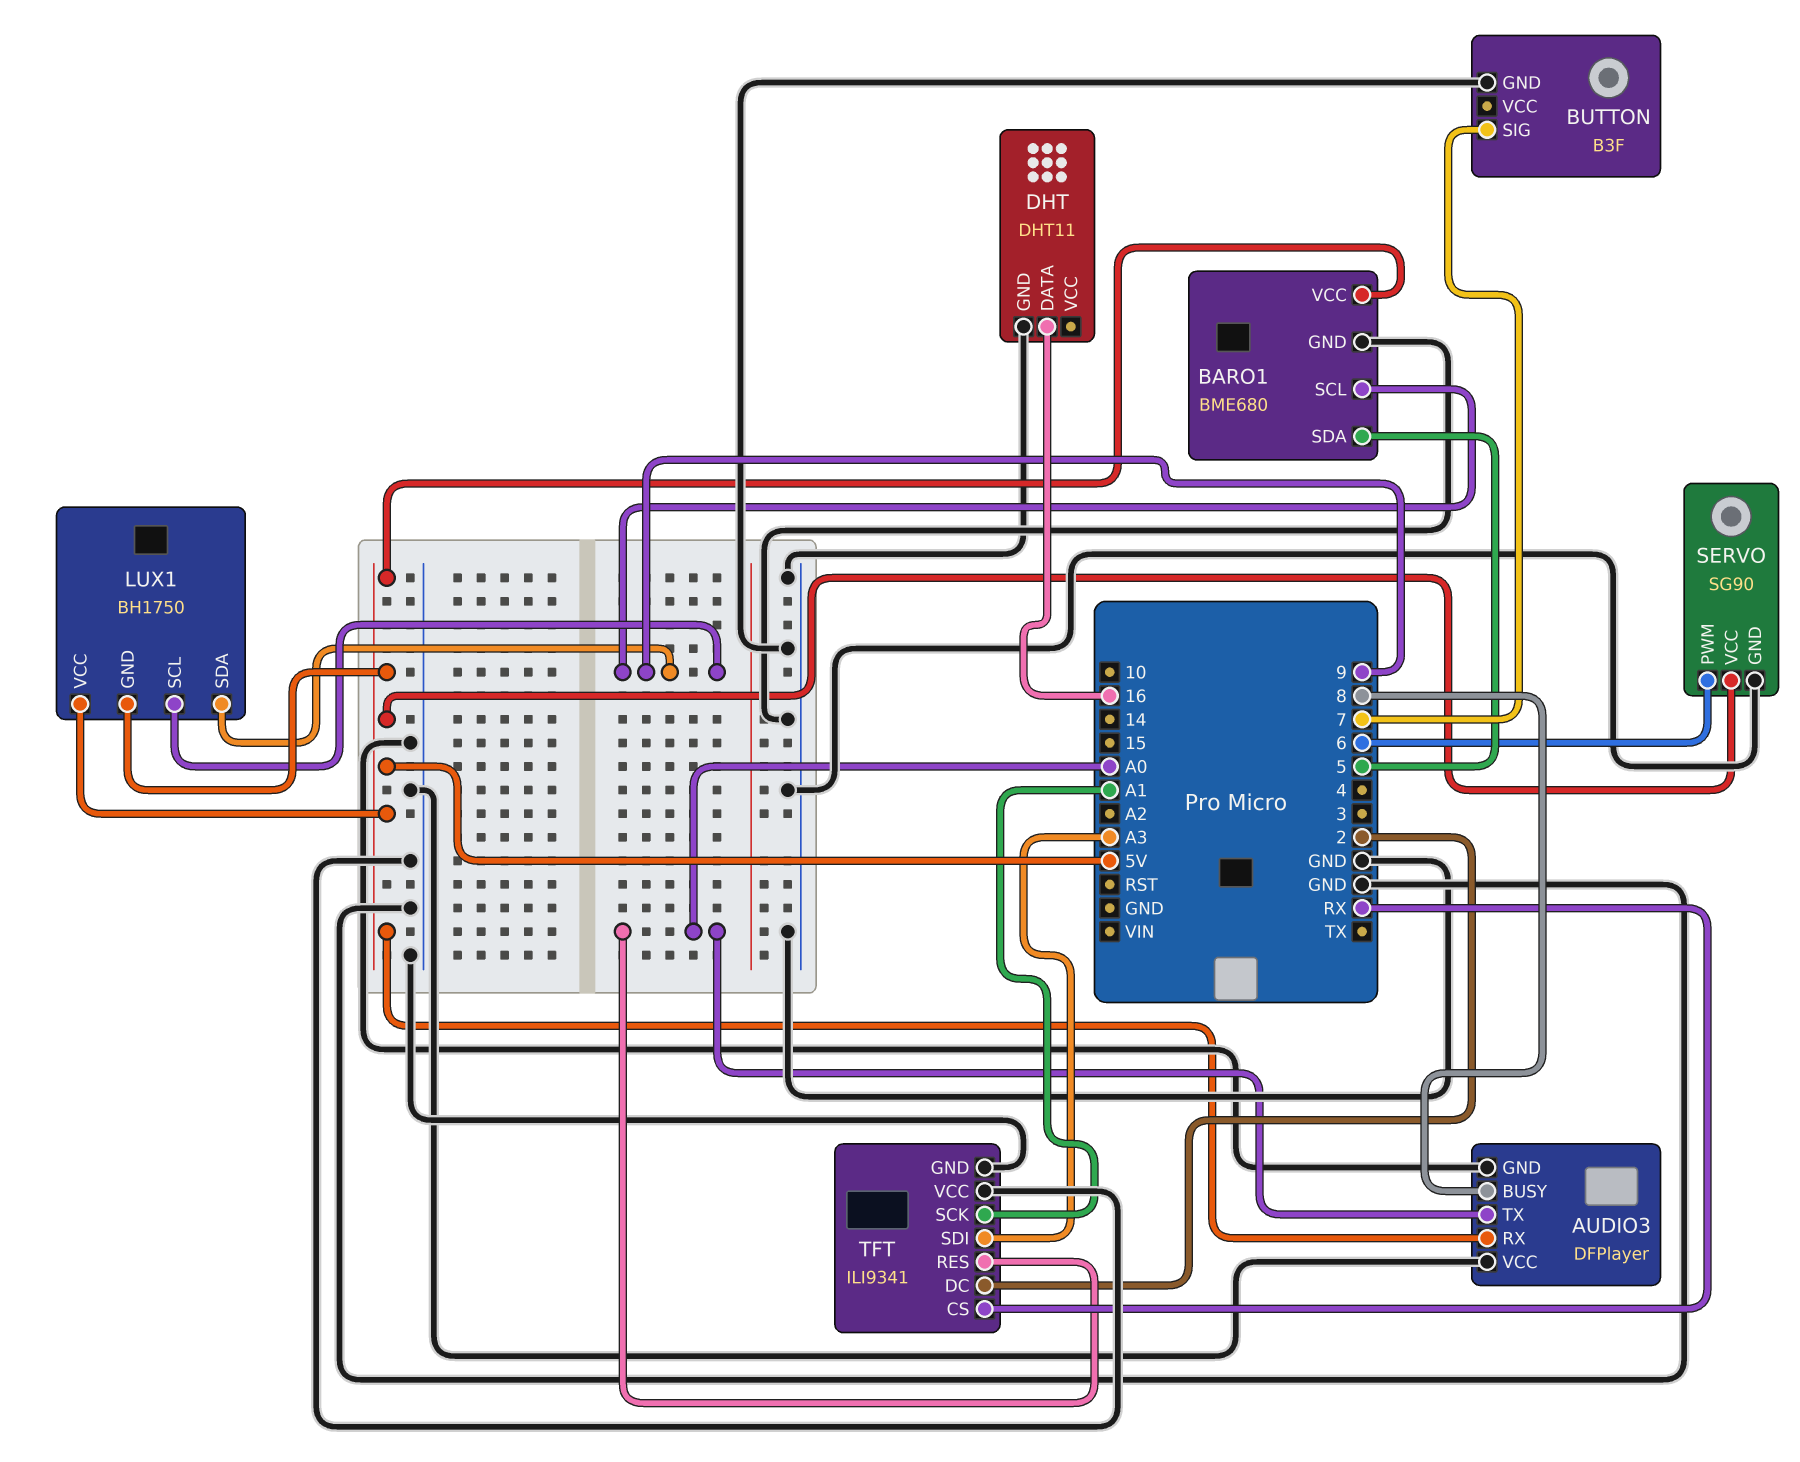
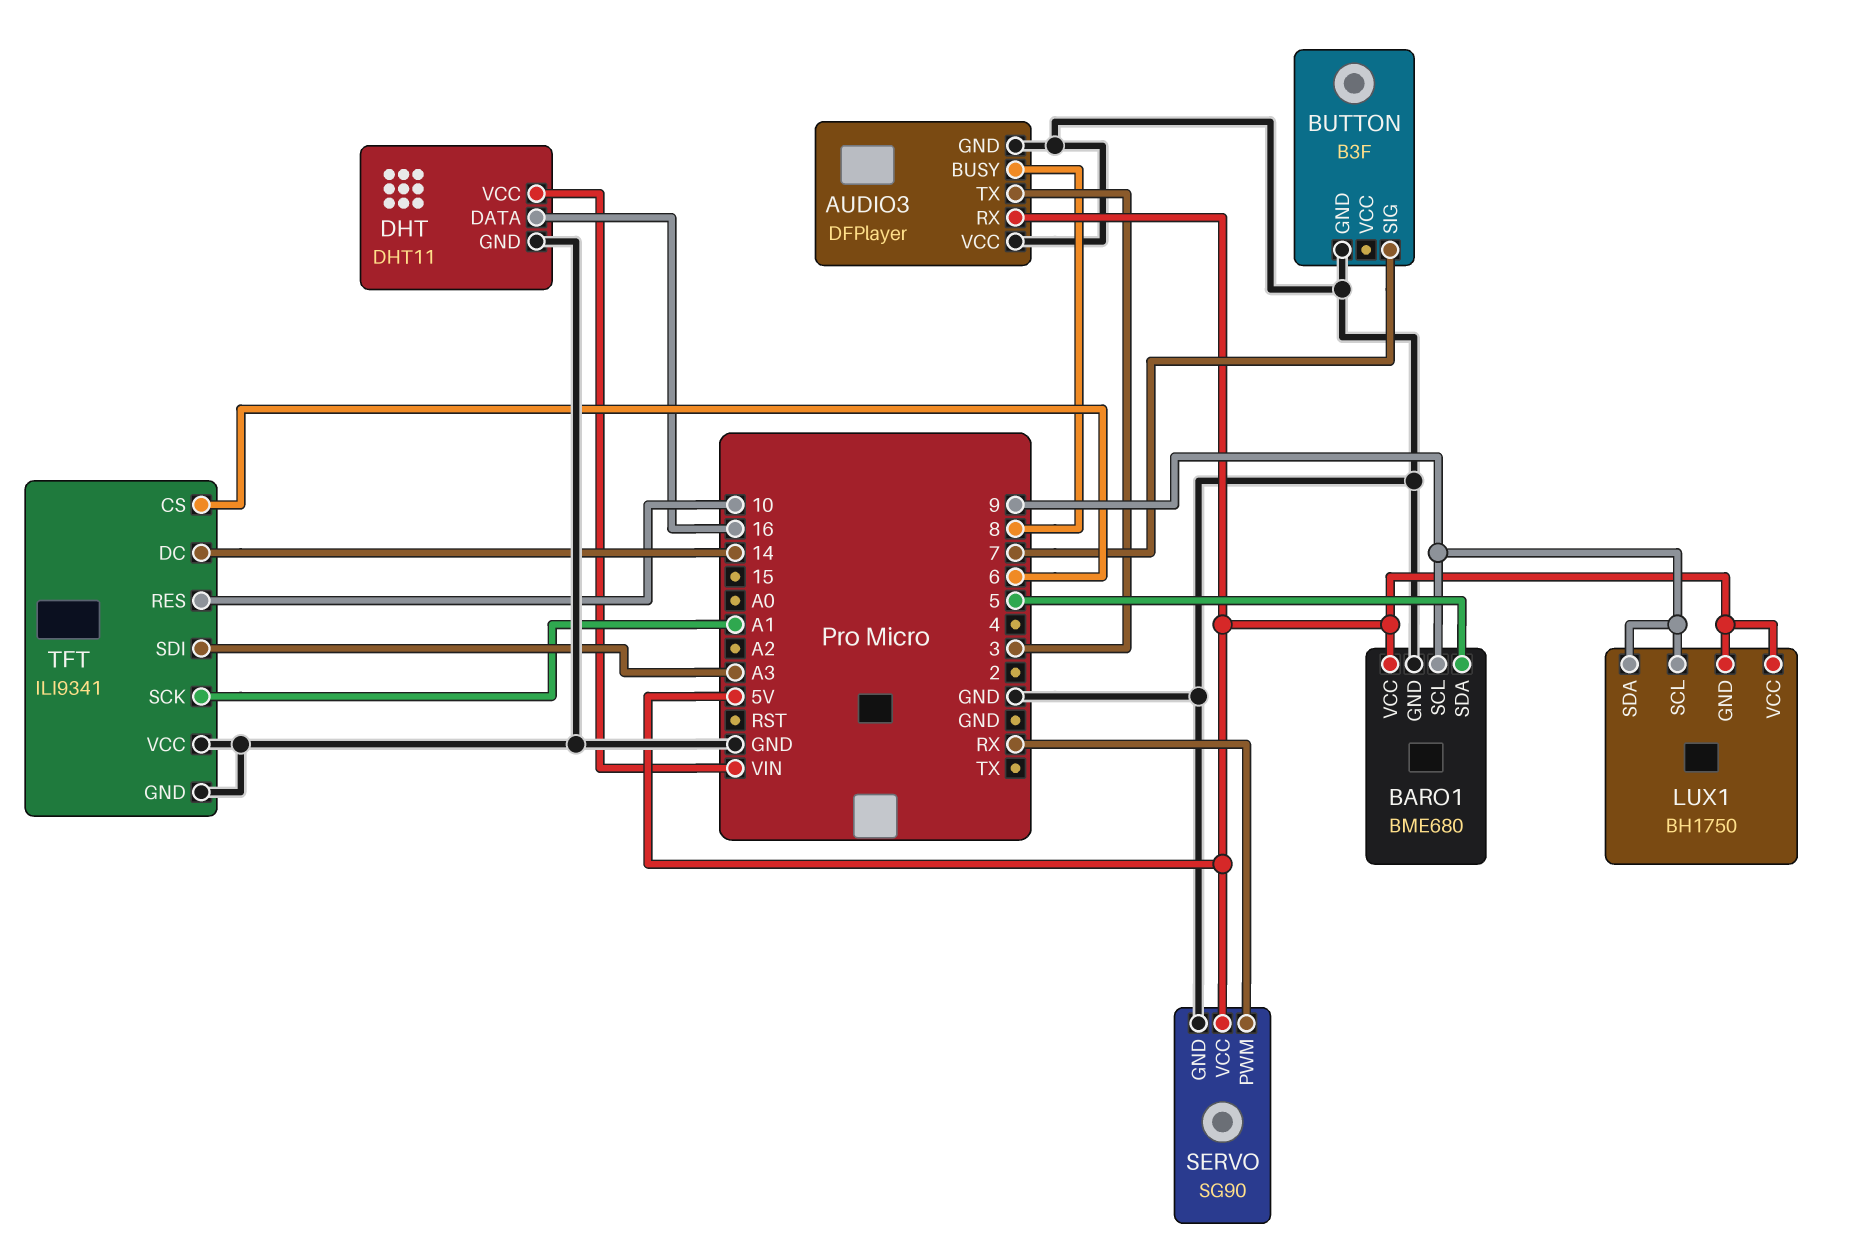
AUDIO3 pin TX: A0 -> 3
DHT pin VCC: none -> VIN
SERVO pin PWM: 6 -> RX
TFT pin CS: RX -> 6
TFT pin DC: 2 -> 14
TFT pin RES: A0 -> 10

